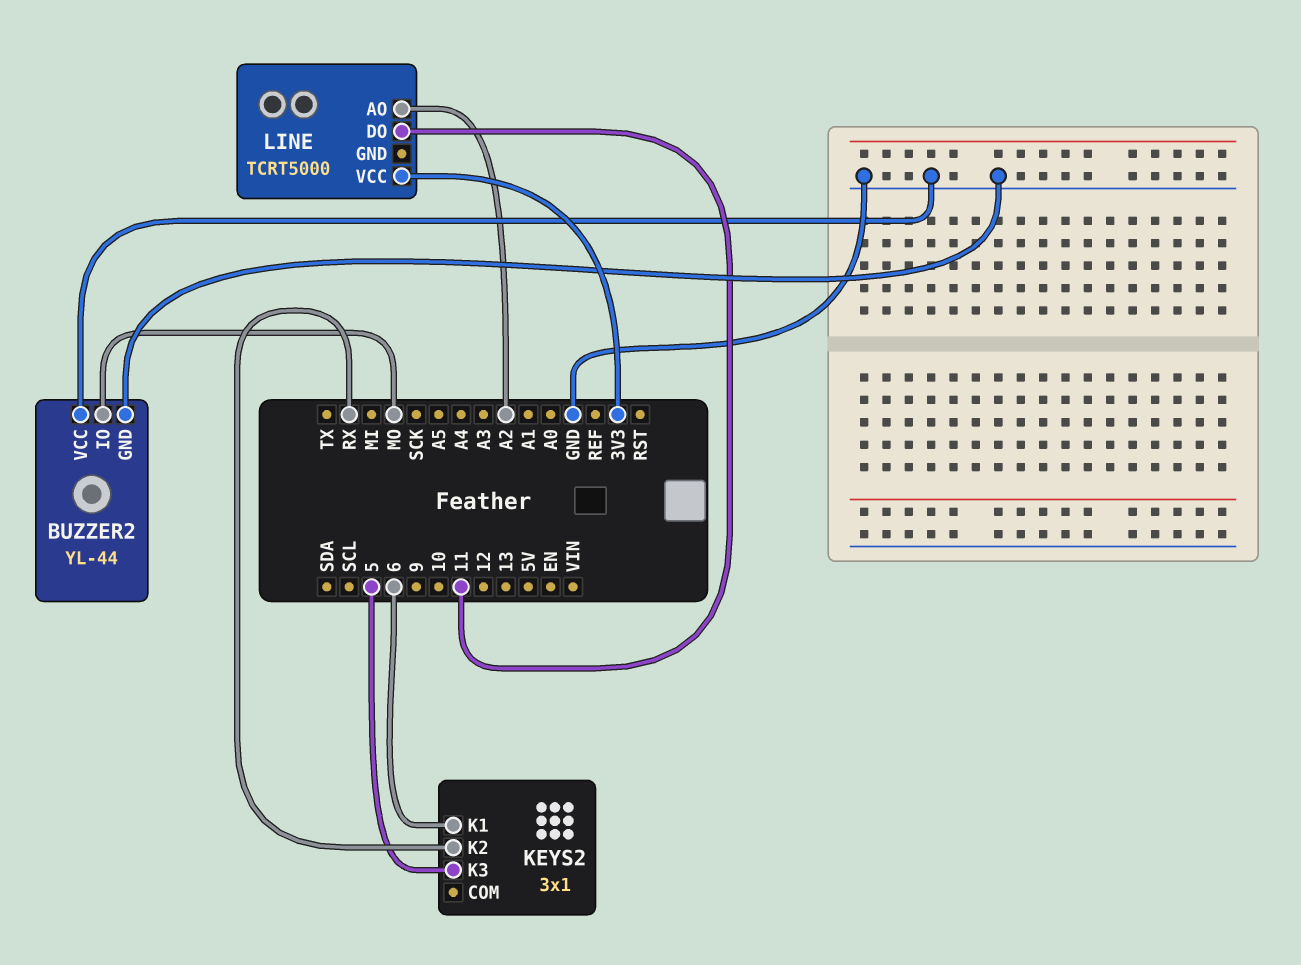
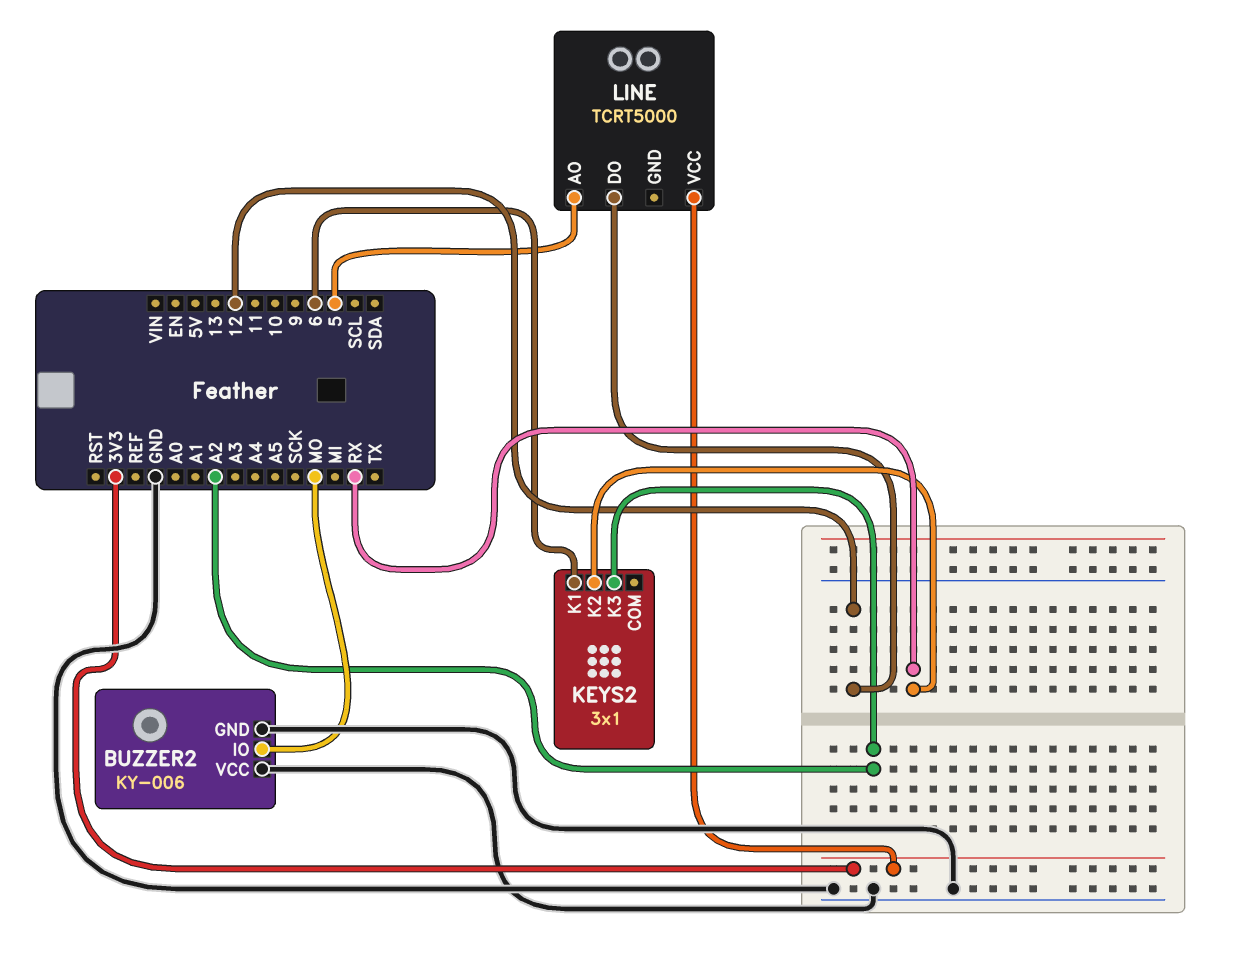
BUZZER2: YL-44 -> KY-006
KEYS2 pin K3: 5 -> A2
LINE pin AO: A2 -> 5
LINE pin DO: 11 -> 12

